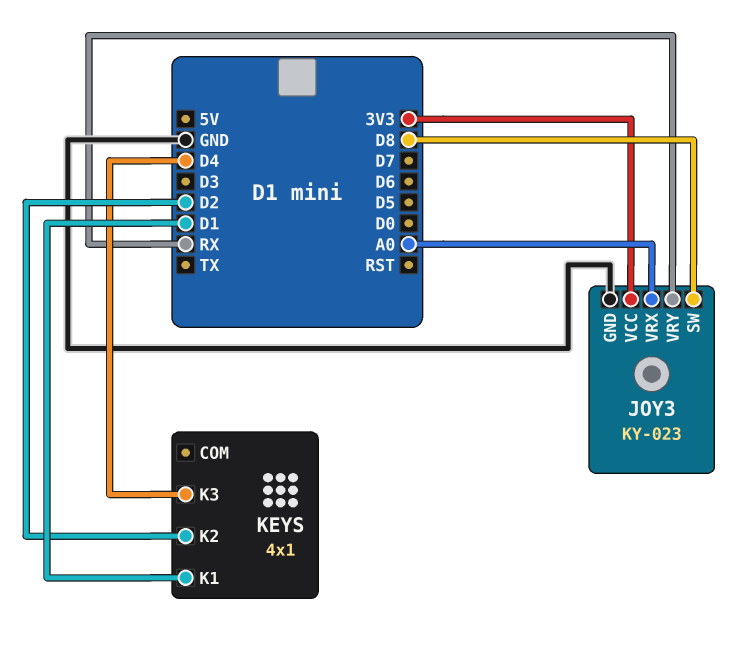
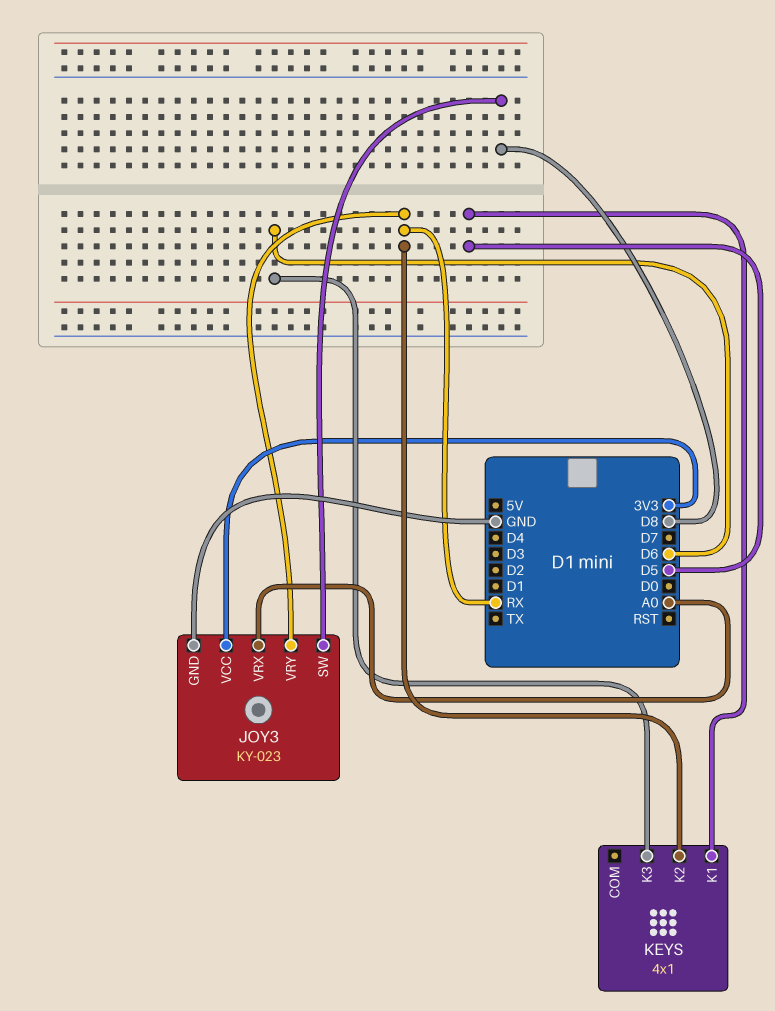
KEYS pin K1: D1 -> D5
KEYS pin K2: D2 -> RX
KEYS pin K3: D4 -> D6

